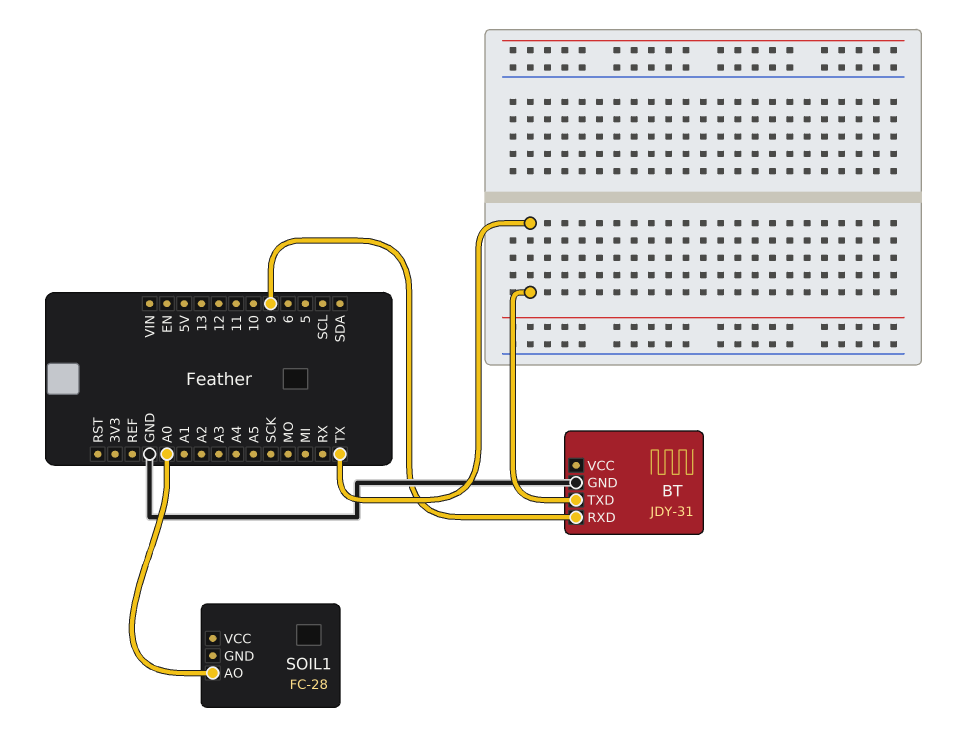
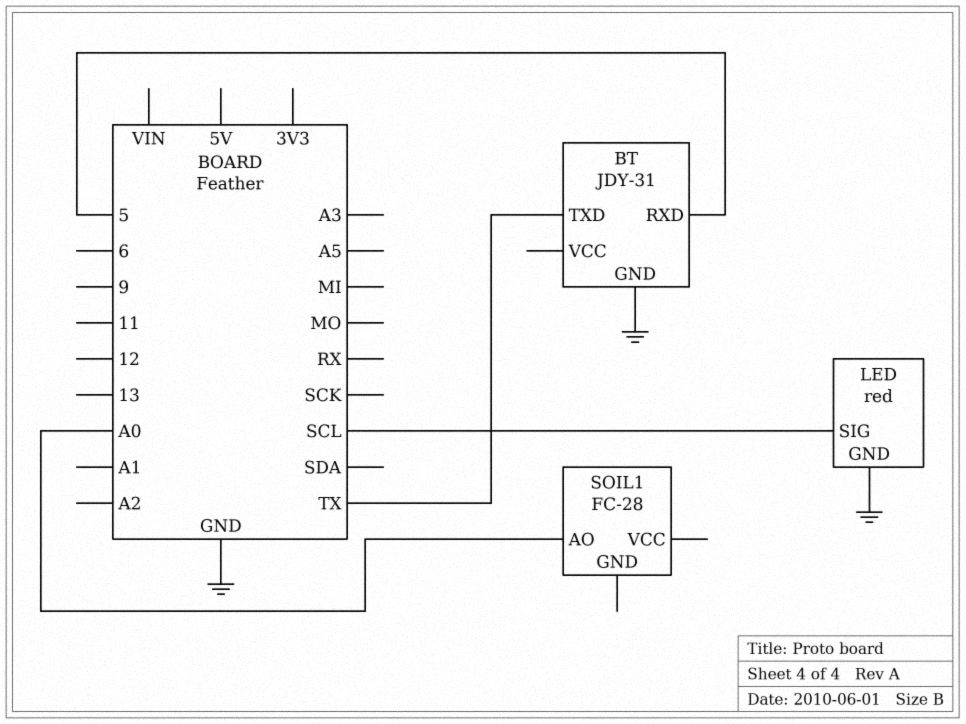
BT pin RXD: 9 -> 5
LED: none -> red
LED pin GND: none -> GND
LED pin SIG: none -> SCL

